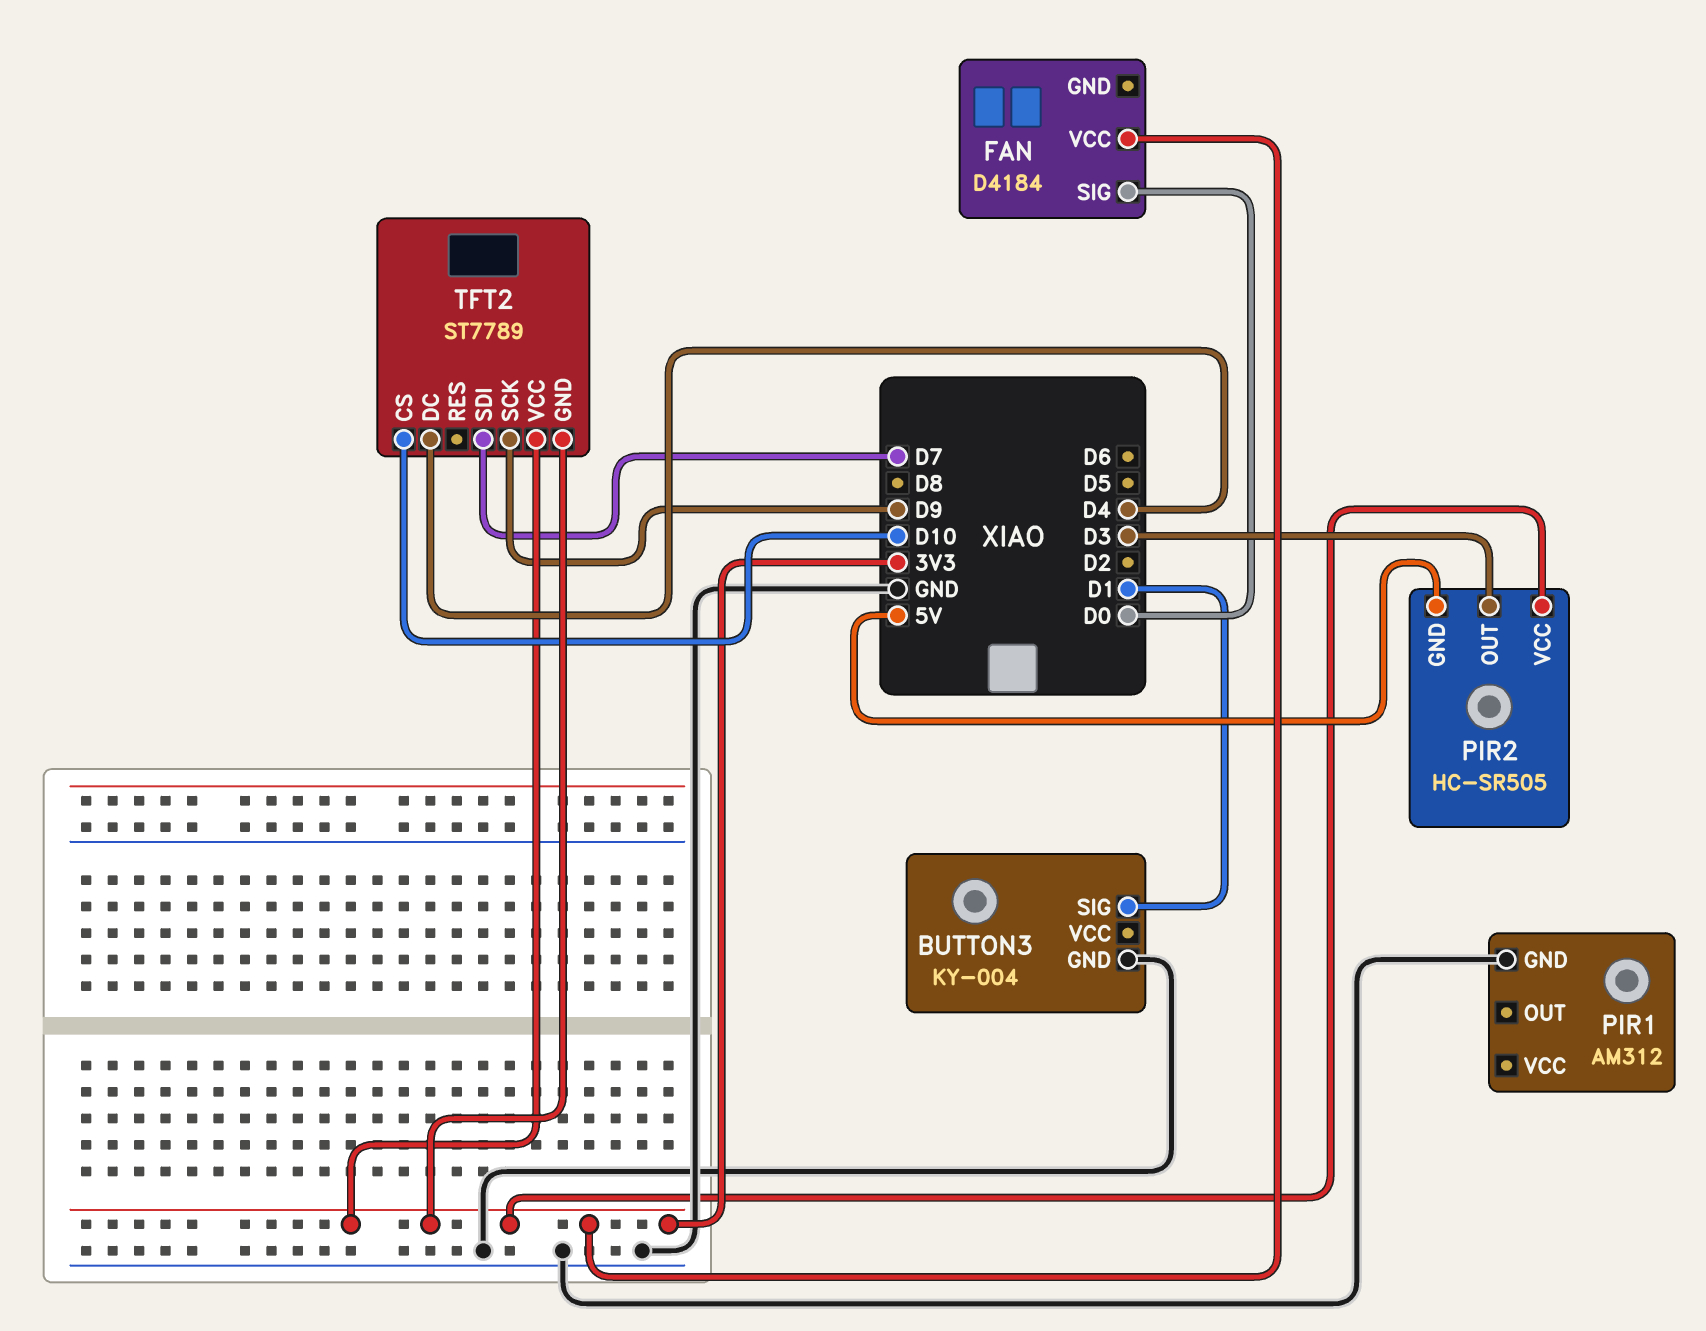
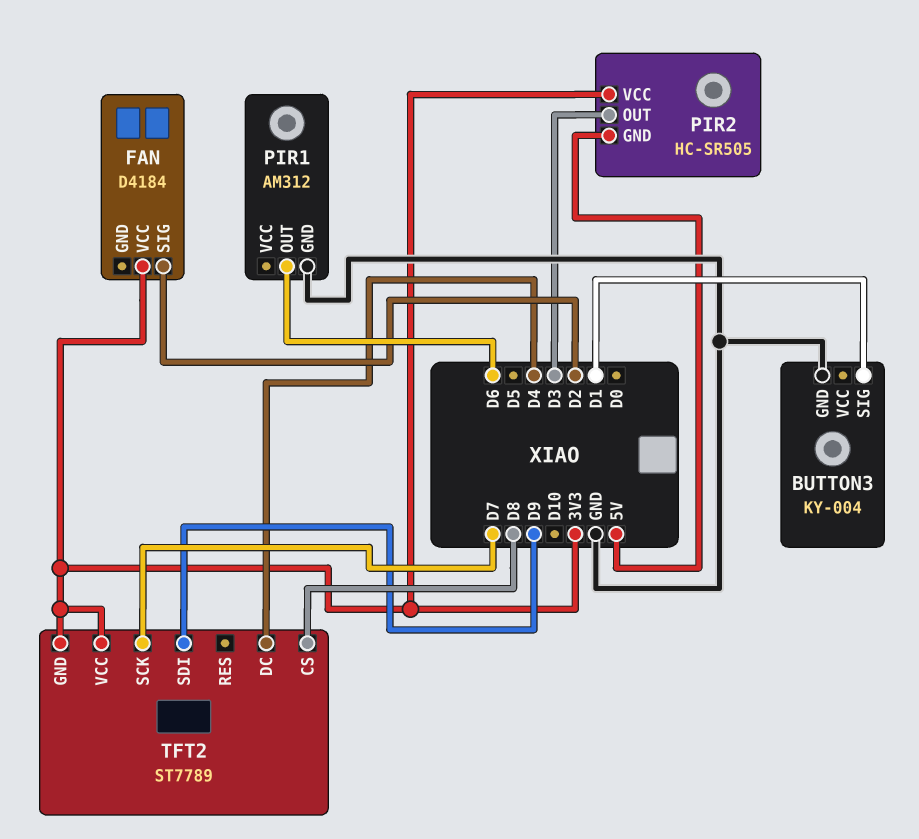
FAN pin SIG: D0 -> D2
PIR1 pin OUT: none -> D6
TFT2 pin CS: D10 -> D8
TFT2 pin SCK: D9 -> D7
TFT2 pin SDI: D7 -> D9

